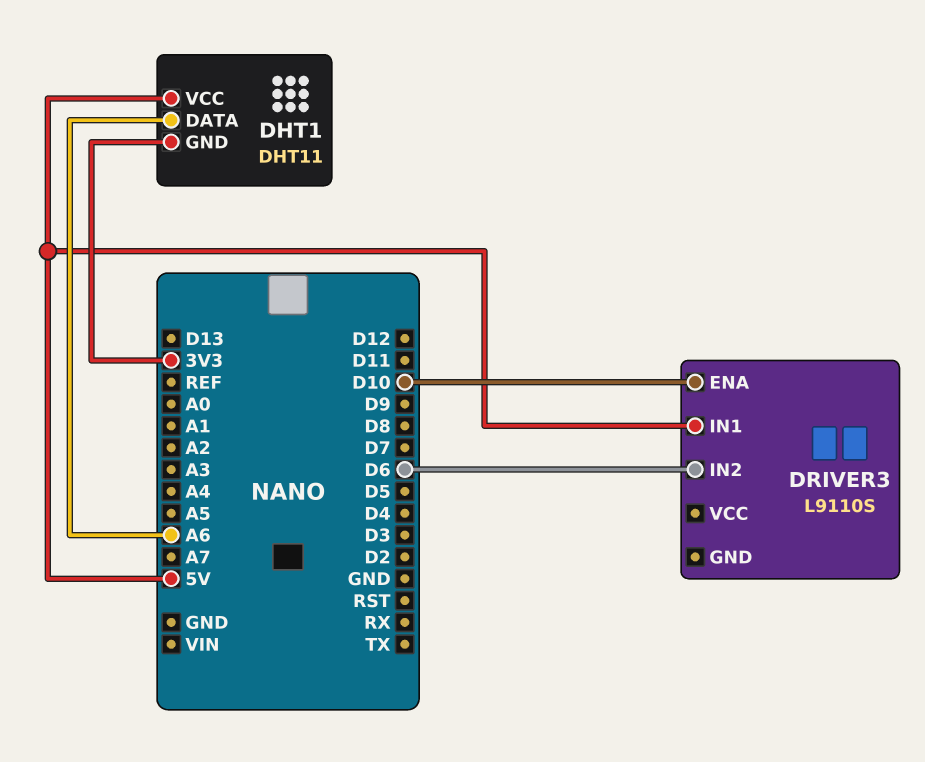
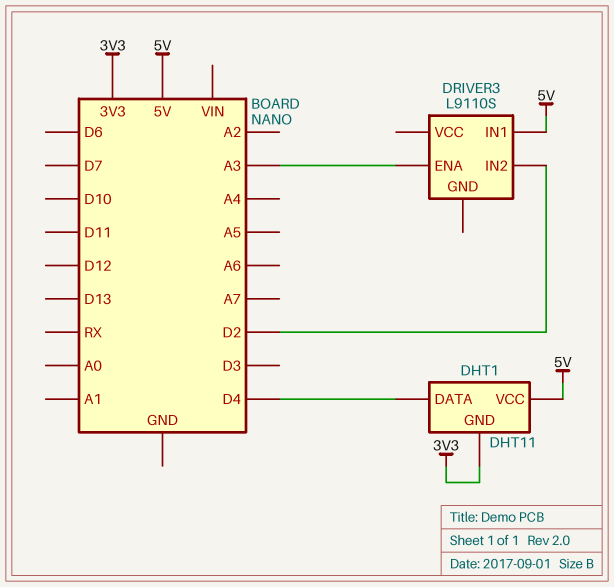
DHT1 pin DATA: A6 -> D4
DRIVER3 pin ENA: D10 -> A3
DRIVER3 pin IN2: D6 -> D2

